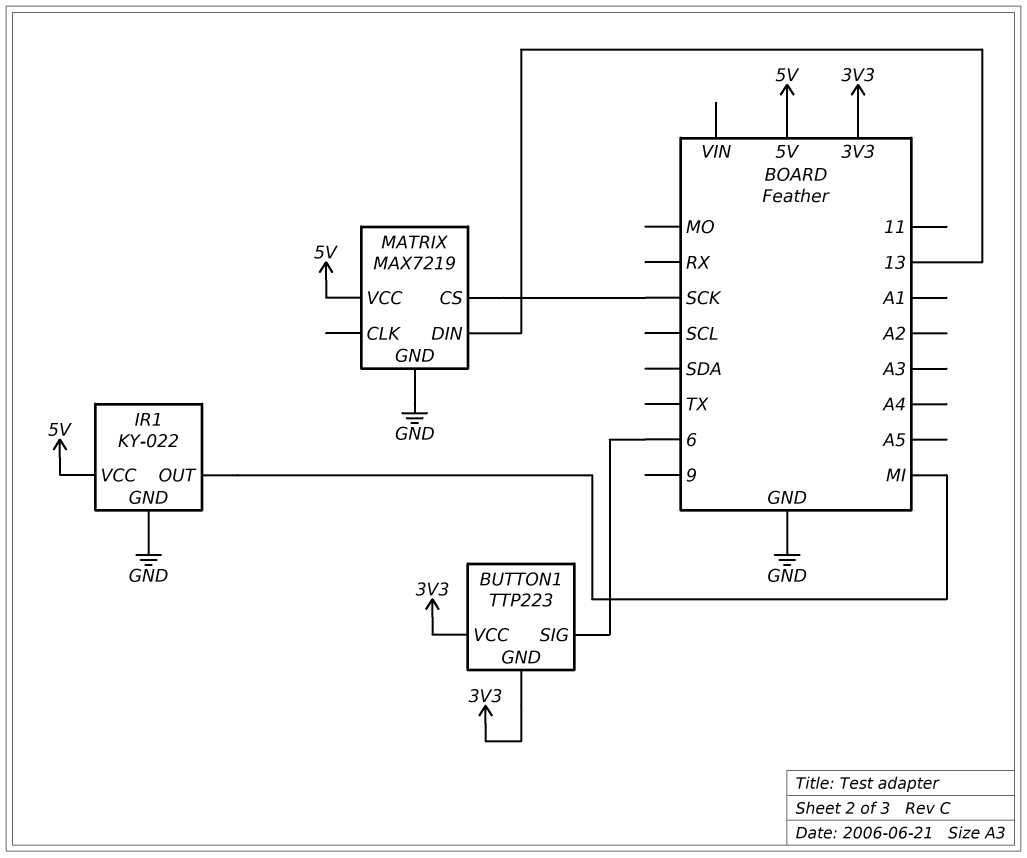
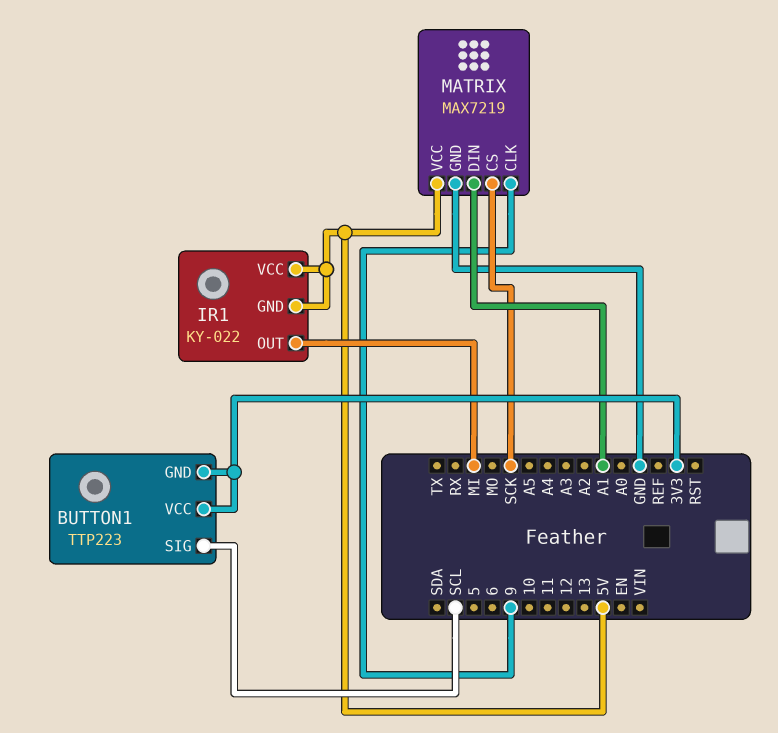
BUTTON1 pin SIG: 6 -> SCL
IR1 pin GND: GND -> 5V
MATRIX pin CLK: none -> 9
MATRIX pin DIN: 13 -> A1

